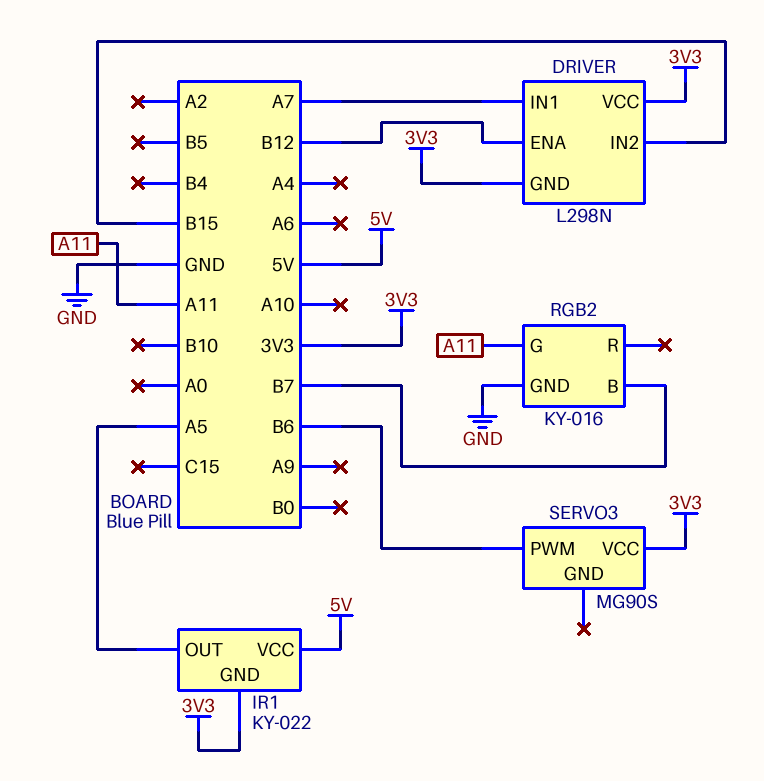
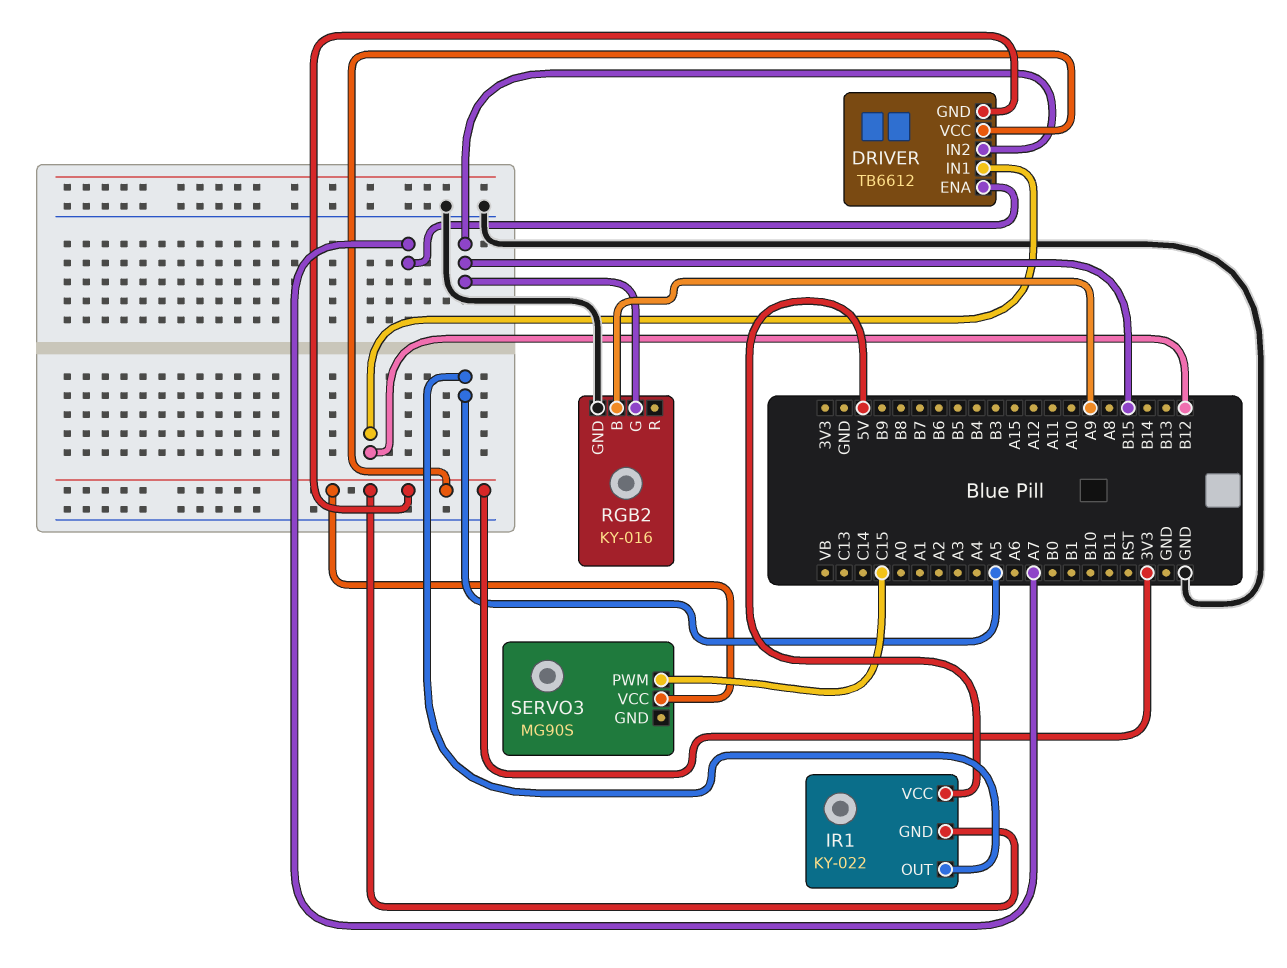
DRIVER: L298N -> TB6612
DRIVER pin ENA: B12 -> A7
DRIVER pin IN1: A7 -> B12
RGB2 pin B: B7 -> A9
RGB2 pin G: A11 -> B15
SERVO3 pin PWM: B6 -> C15

